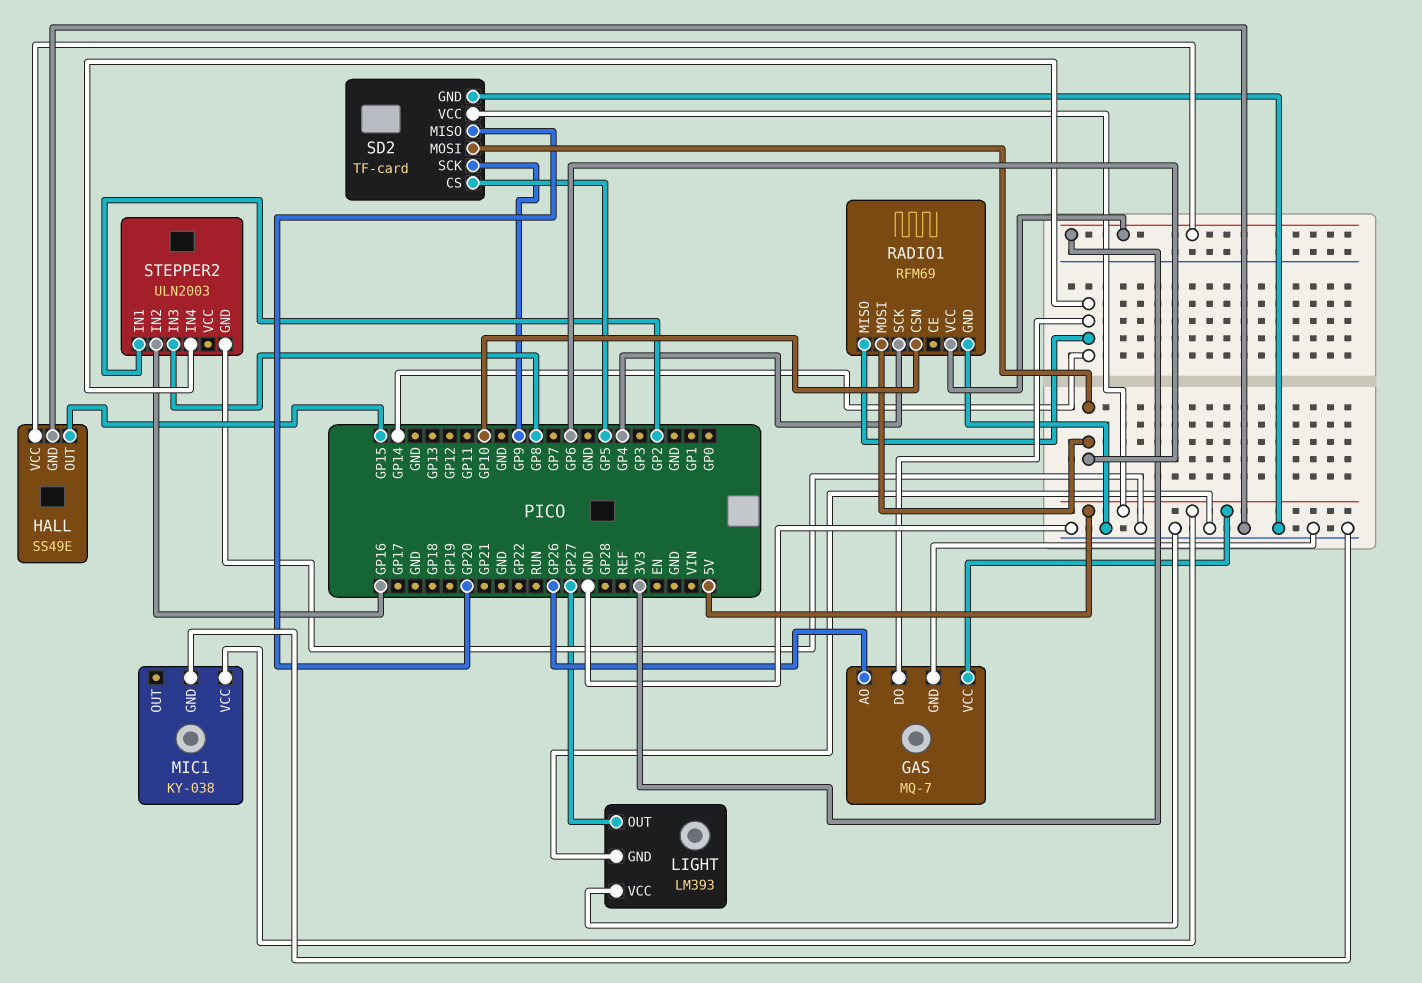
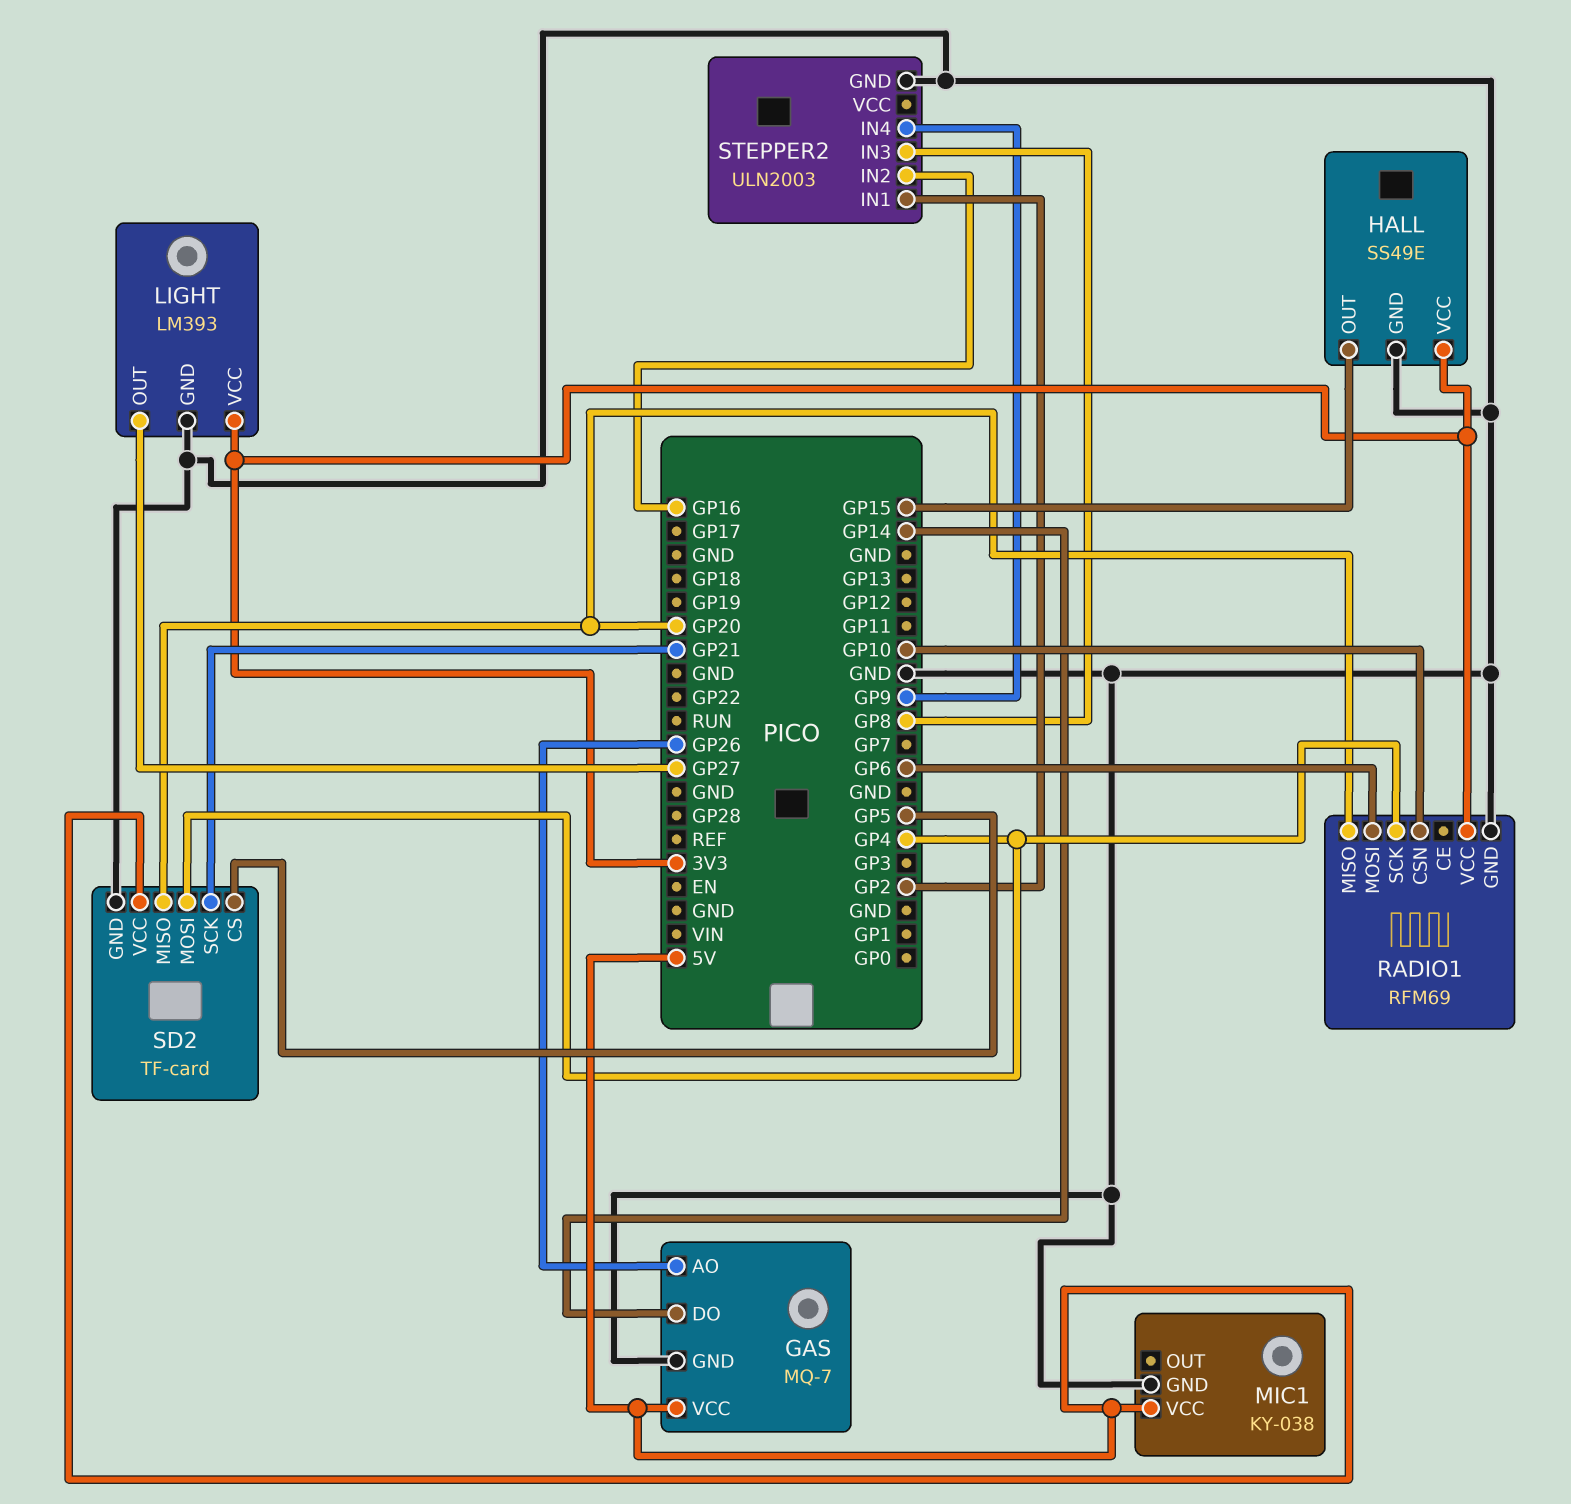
LIGHT pin VCC: GND -> 3V3
RADIO1 pin MISO: GP14 -> GP20
SD2 pin MOSI: GP6 -> GP4
SD2 pin SCK: GP9 -> GP21
STEPPER2 pin IN4: GP14 -> GP9

